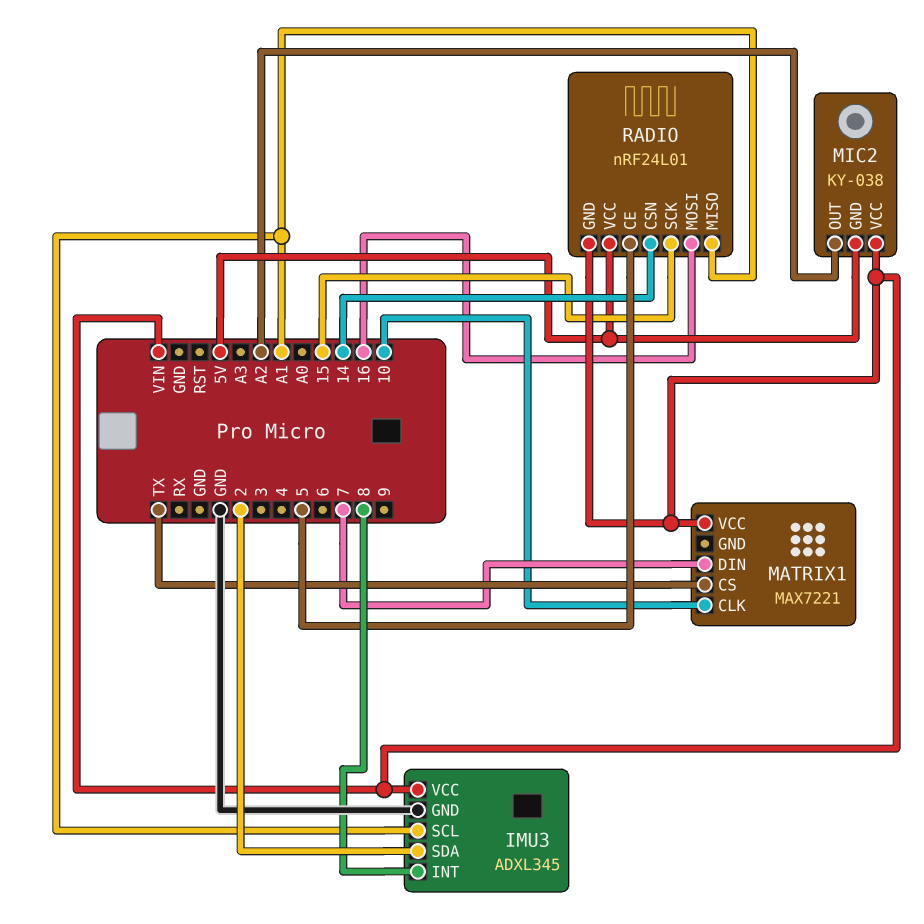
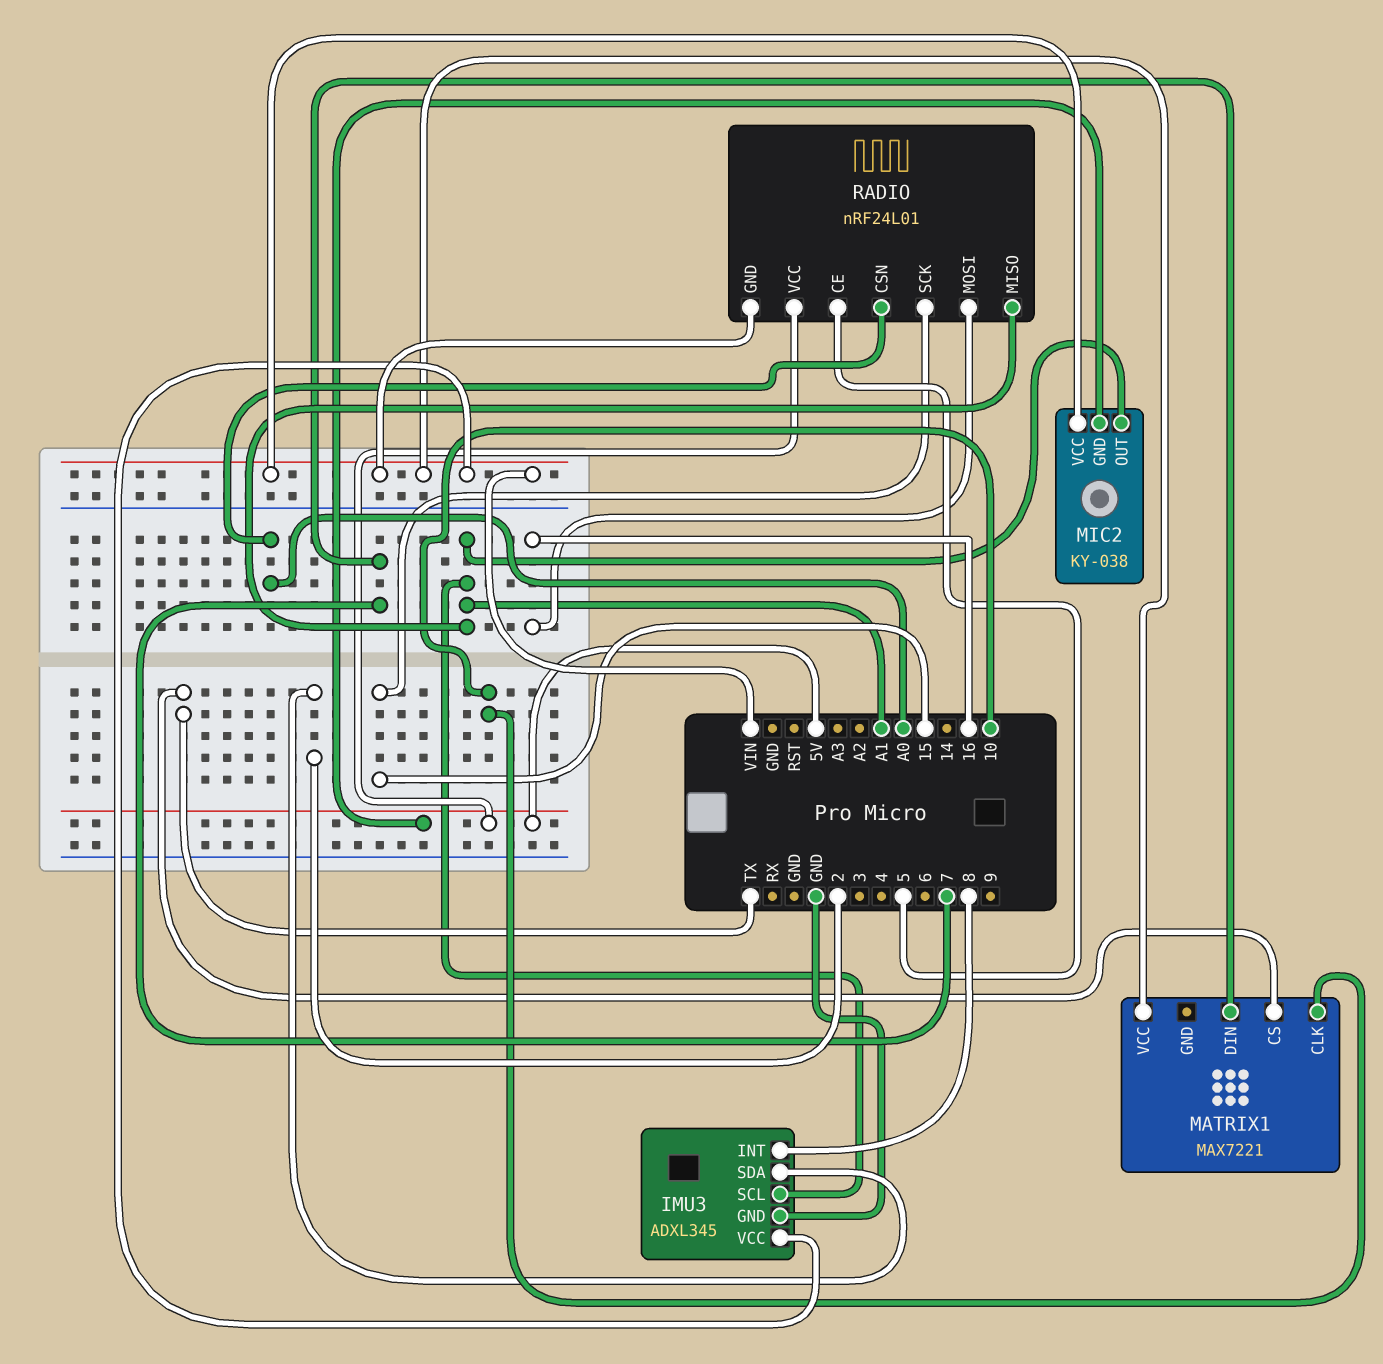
MIC2 pin OUT: A2 -> A1
RADIO pin CSN: 14 -> A0

